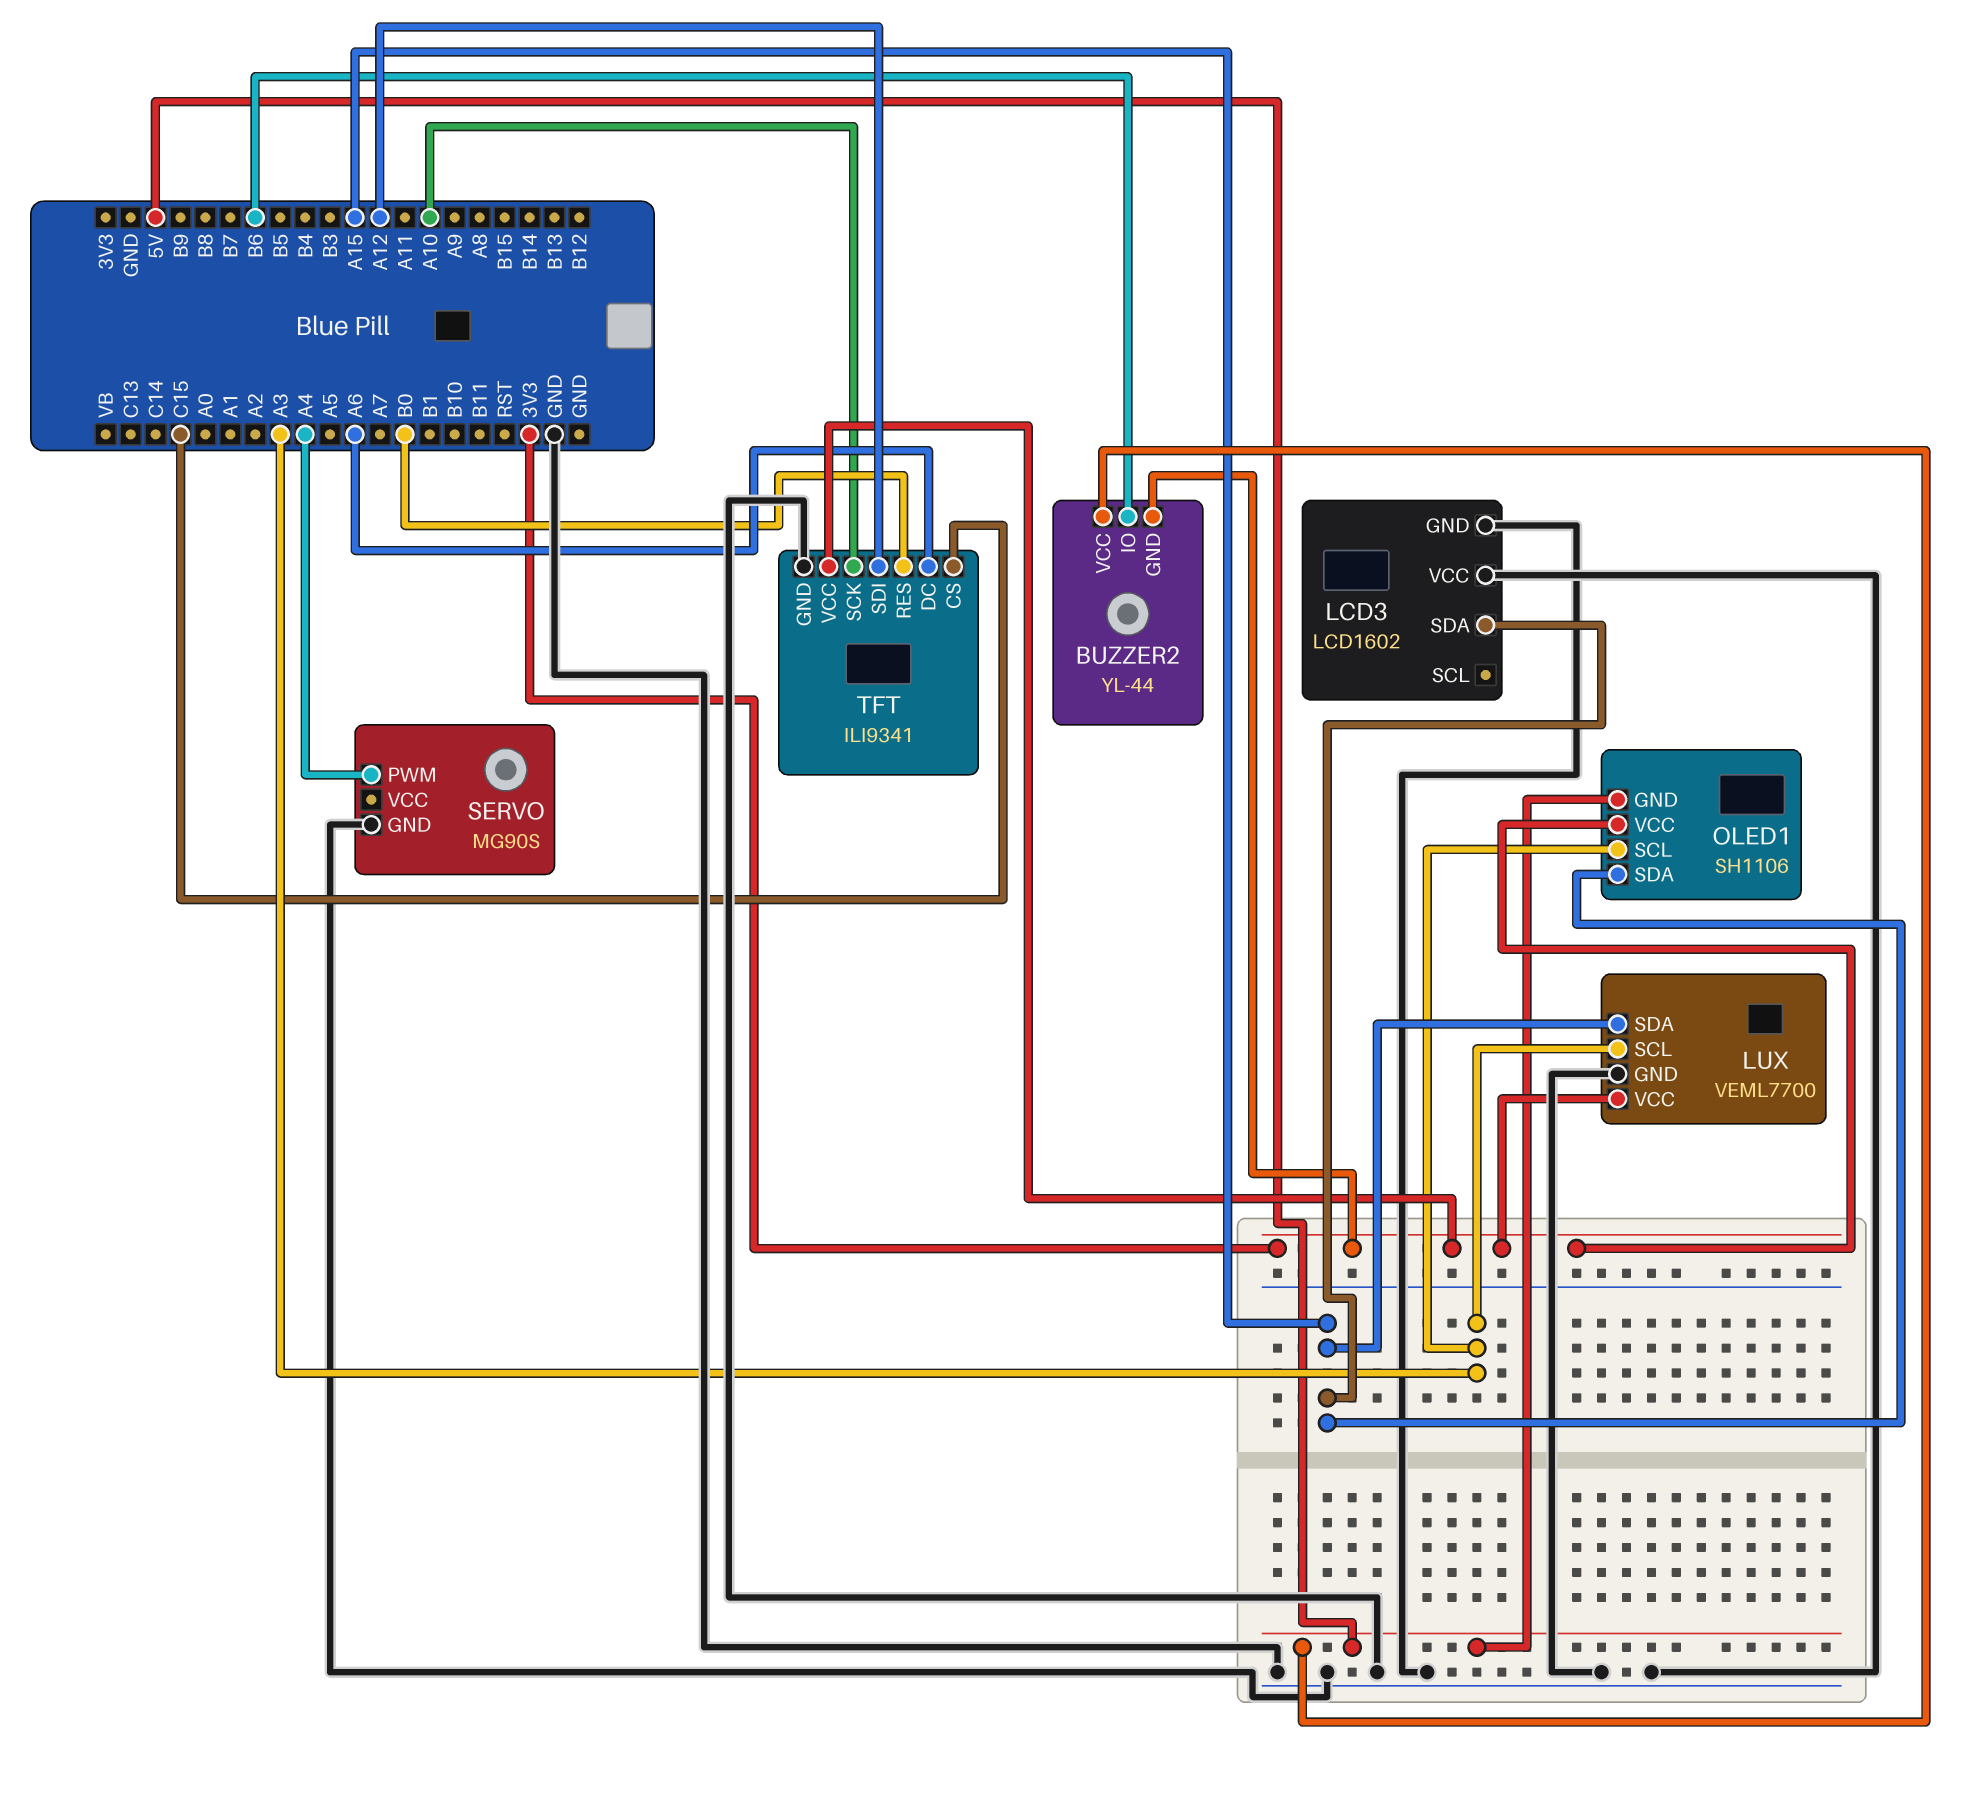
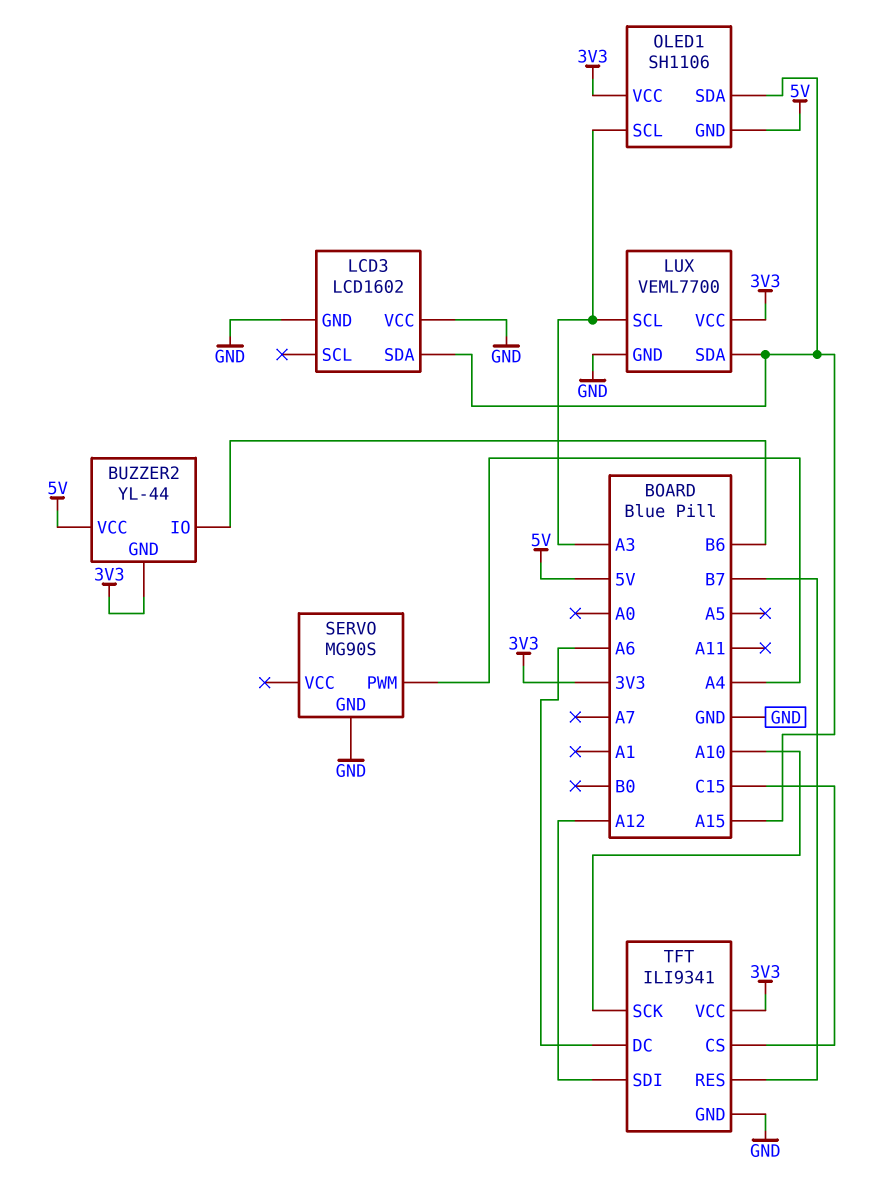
TFT pin RES: B0 -> B7

